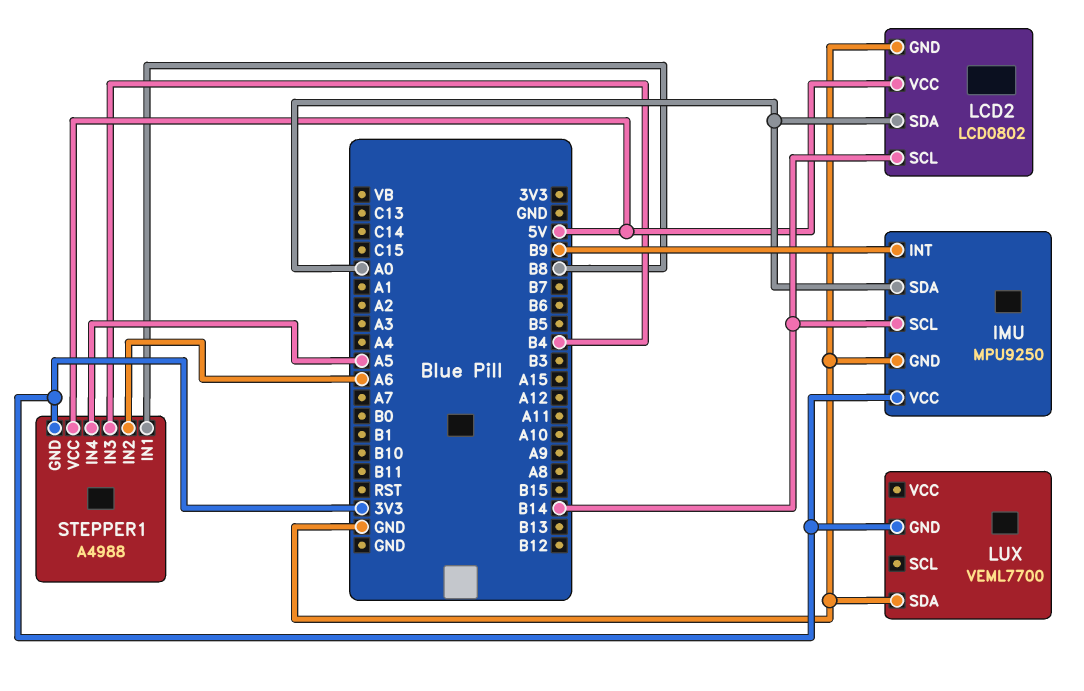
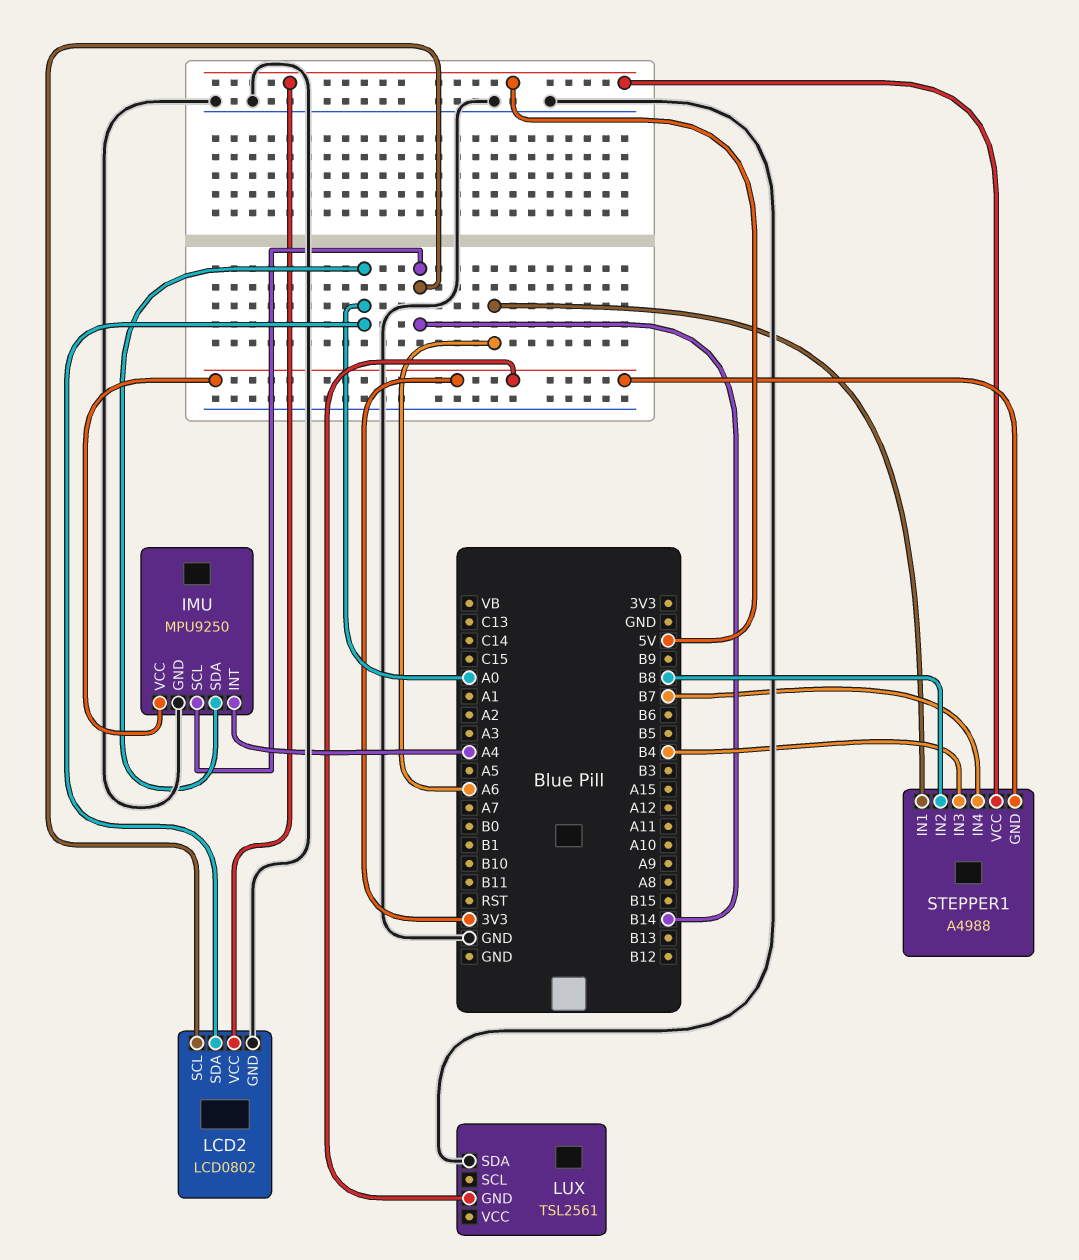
IMU pin INT: B9 -> A4
LUX: VEML7700 -> TSL2561
STEPPER1 pin IN1: B8 -> A6
STEPPER1 pin IN2: A6 -> B8
STEPPER1 pin IN4: A5 -> B7

